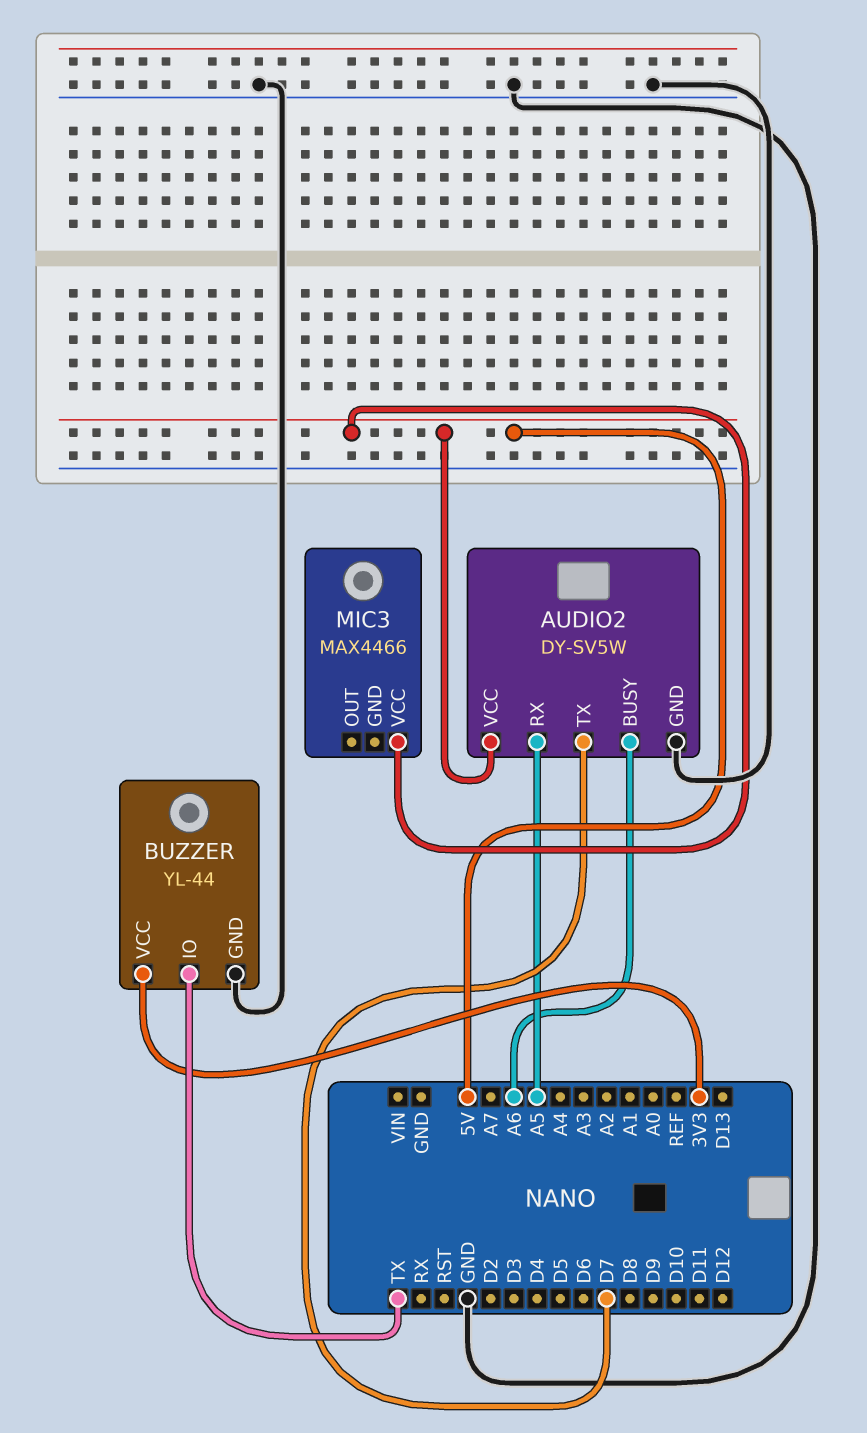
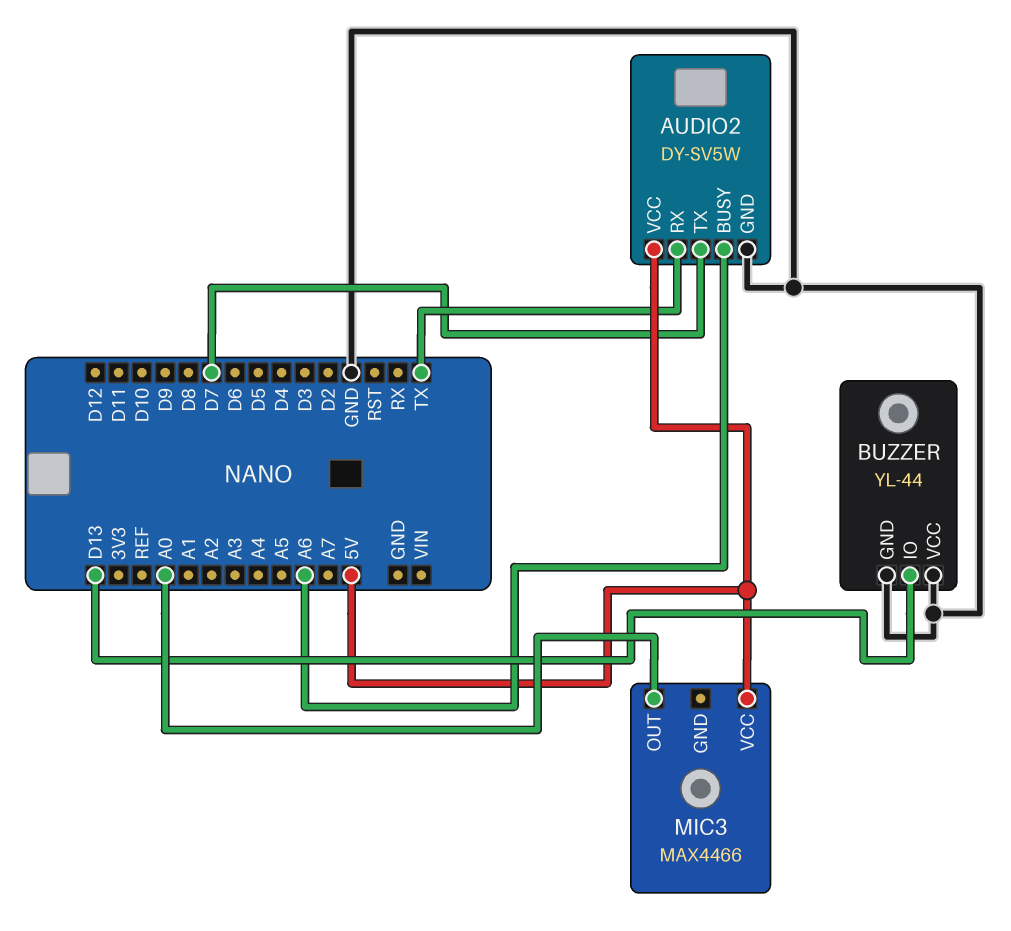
AUDIO2 pin RX: A5 -> TX
BUZZER pin IO: TX -> D13
BUZZER pin VCC: 3V3 -> GND
MIC3 pin OUT: none -> A0

